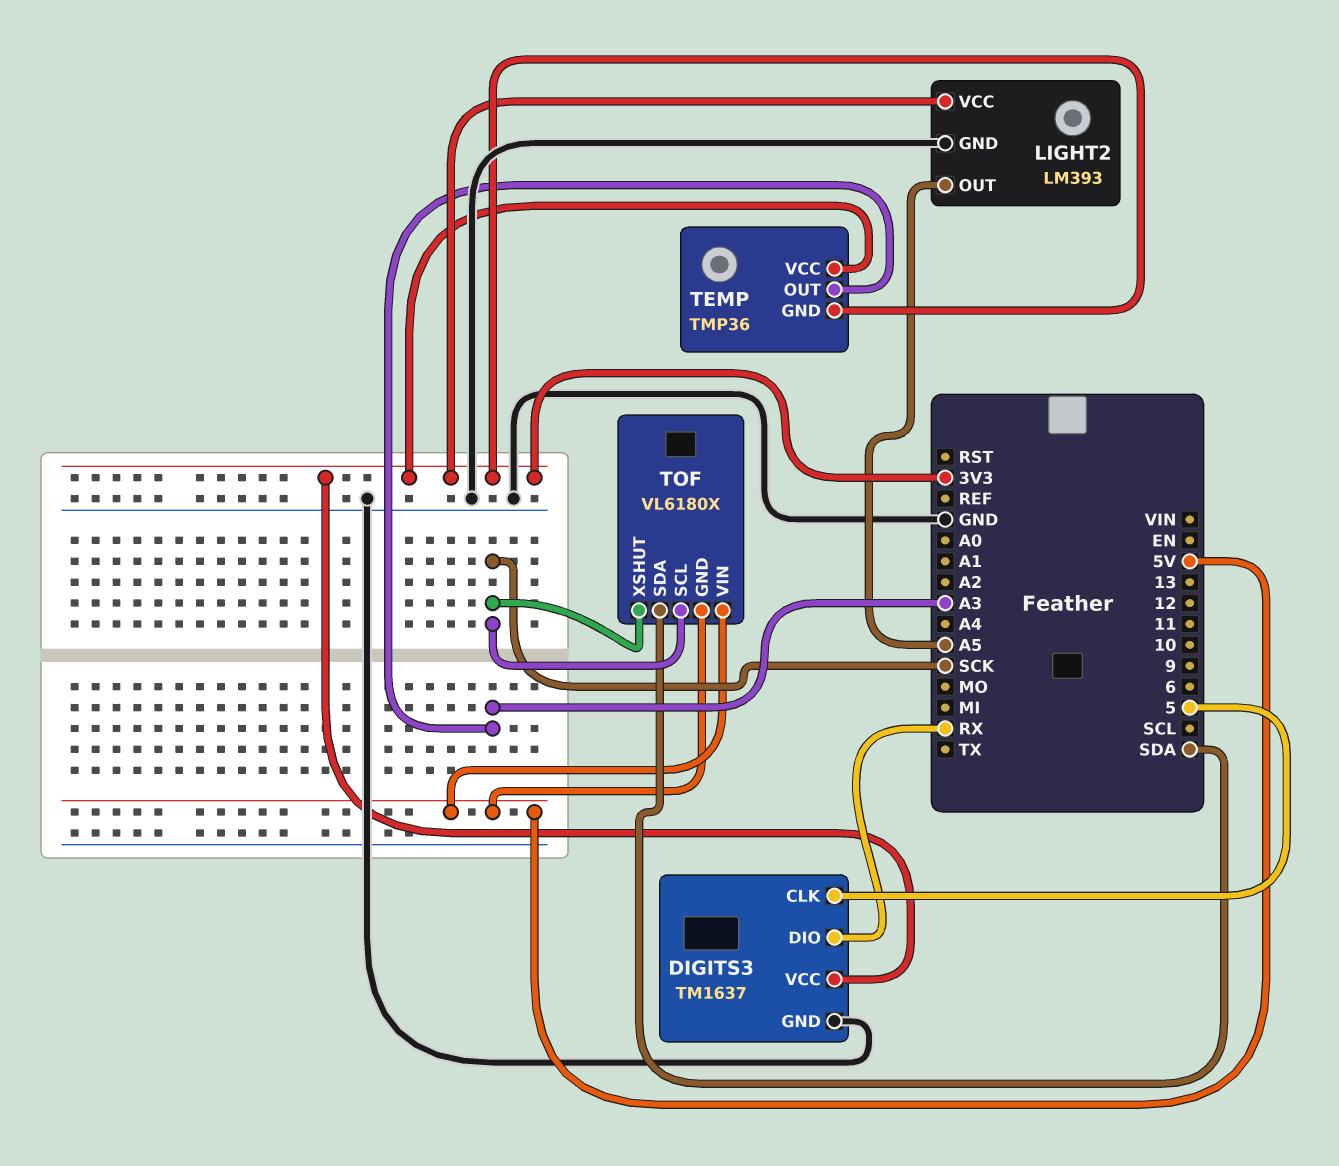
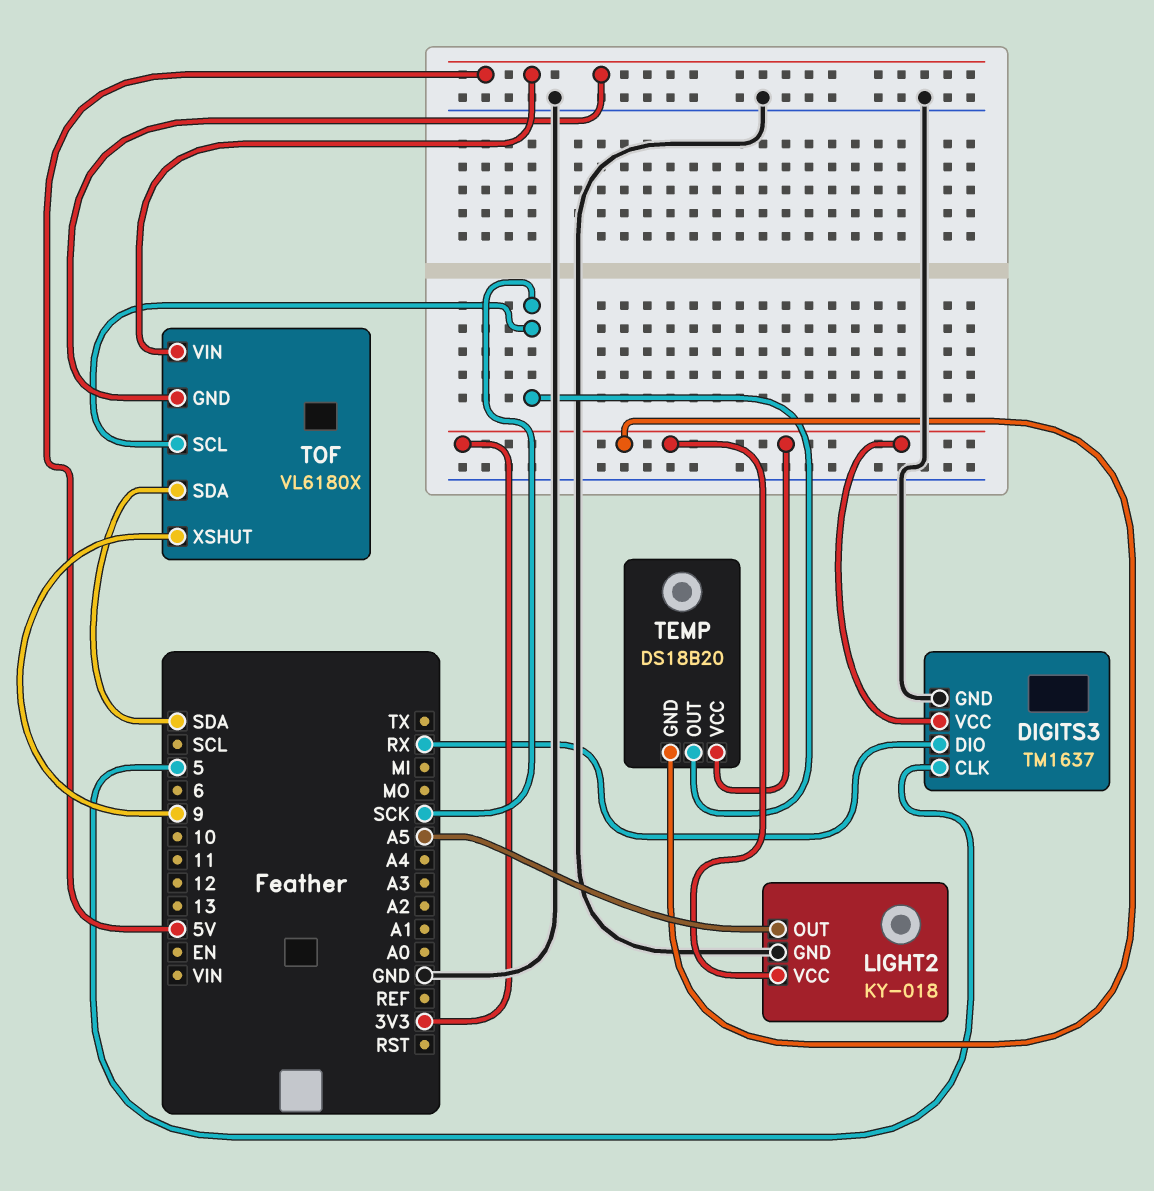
LIGHT2: LM393 -> KY-018
TEMP: TMP36 -> DS18B20
TEMP pin OUT: A3 -> SCK
TOF pin XSHUT: SCK -> 9

